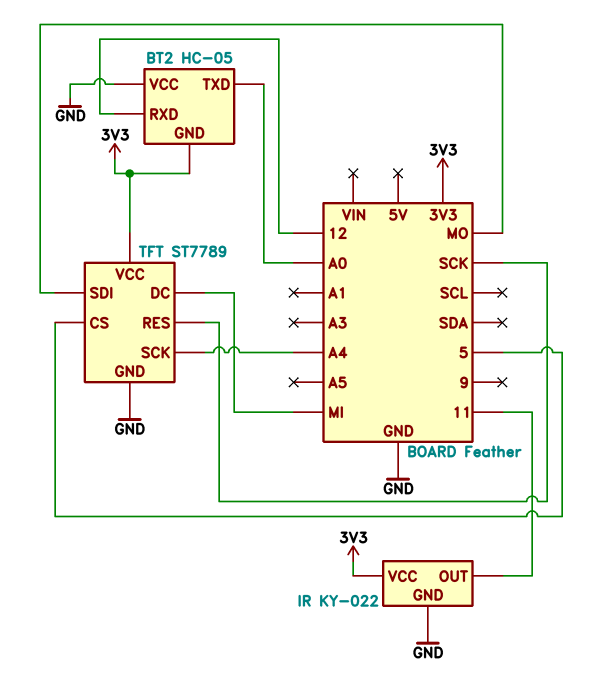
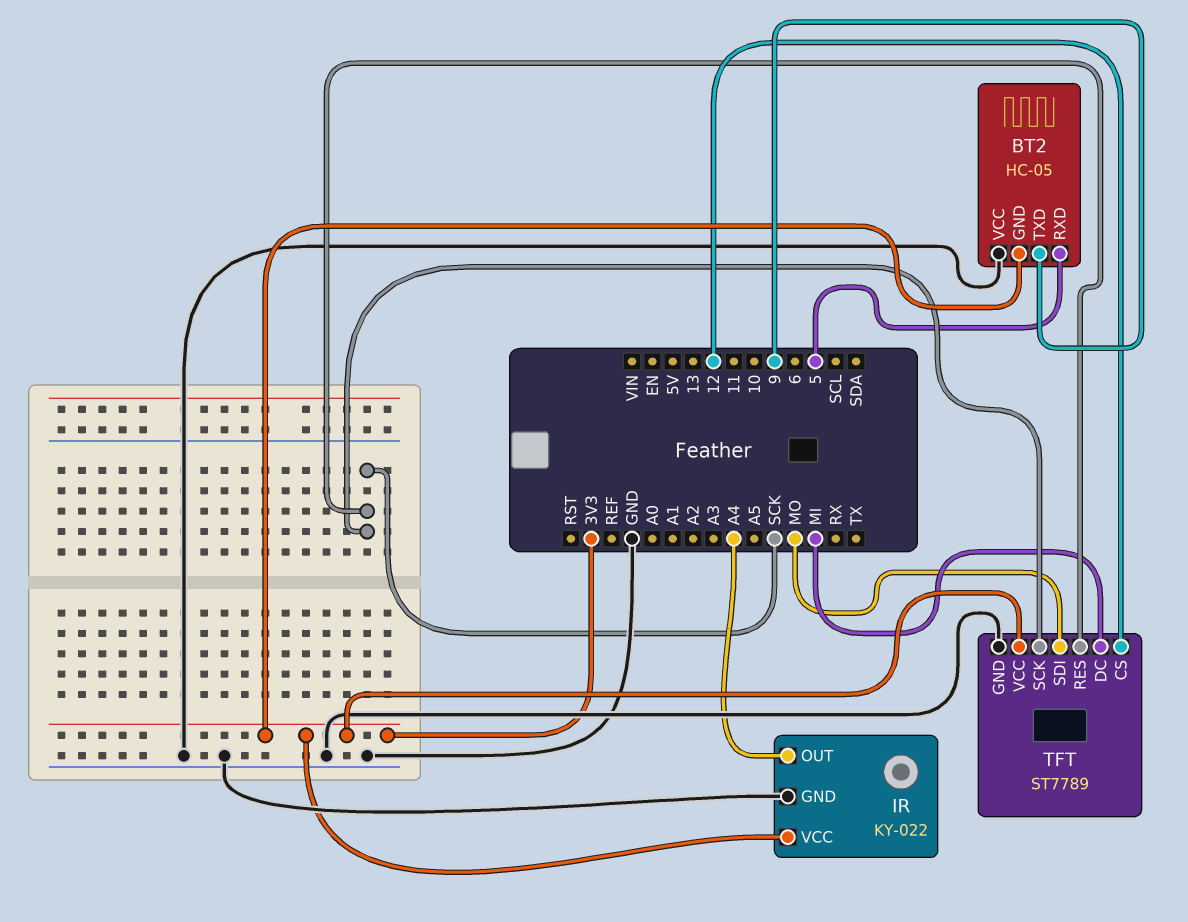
BT2 pin RXD: 12 -> 5
BT2 pin TXD: A0 -> 9
IR pin OUT: 11 -> A4
TFT pin CS: 5 -> 12
TFT pin SCK: A4 -> SCK

